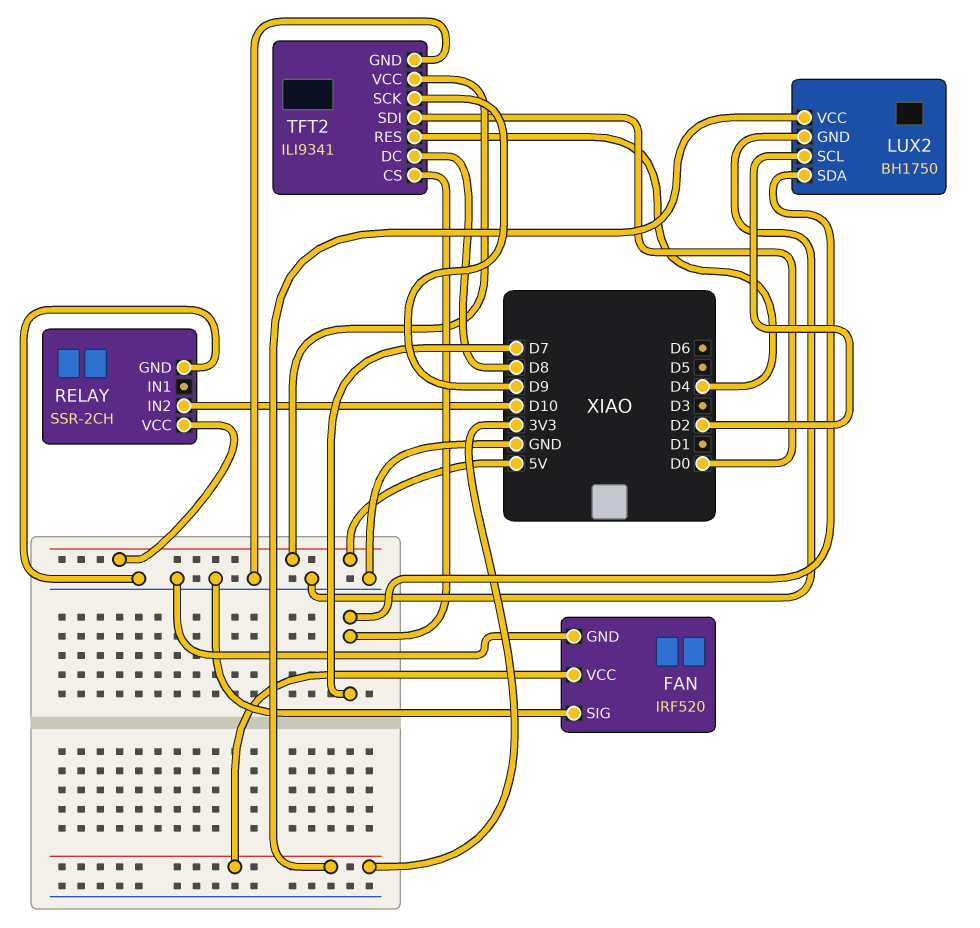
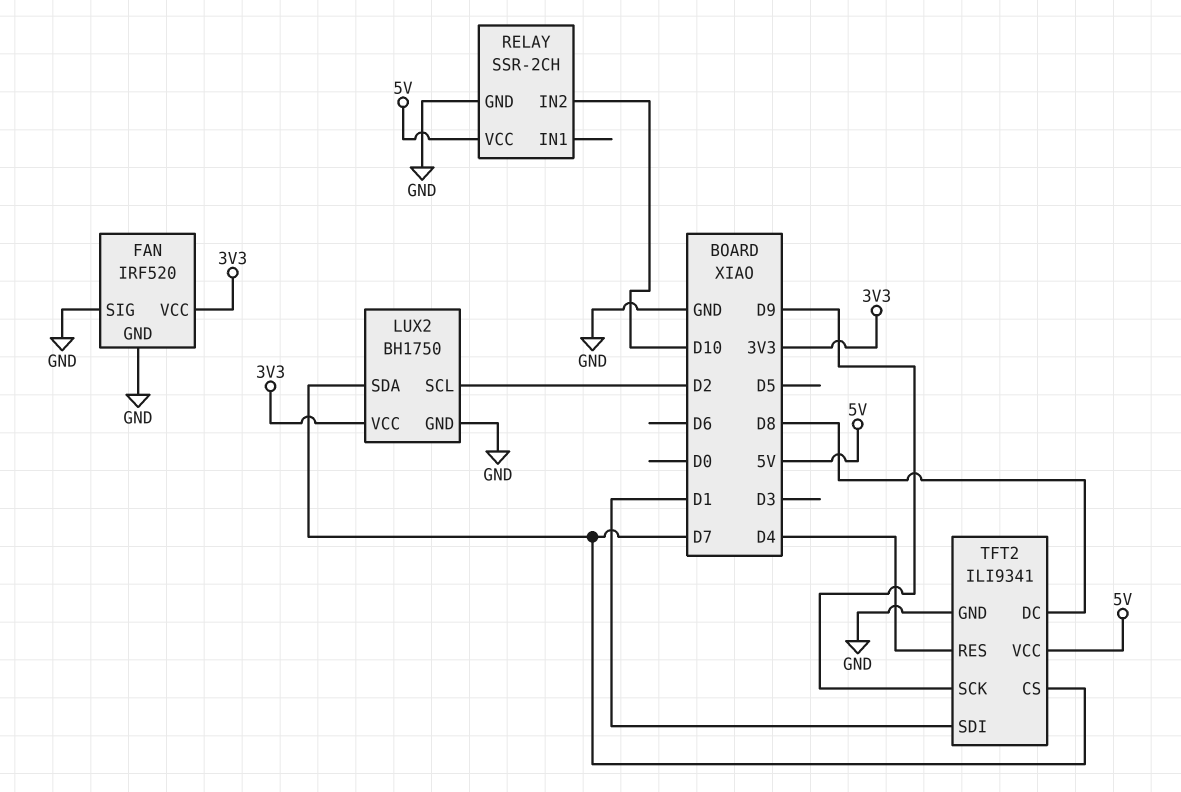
TFT2 pin SDI: D0 -> D1

